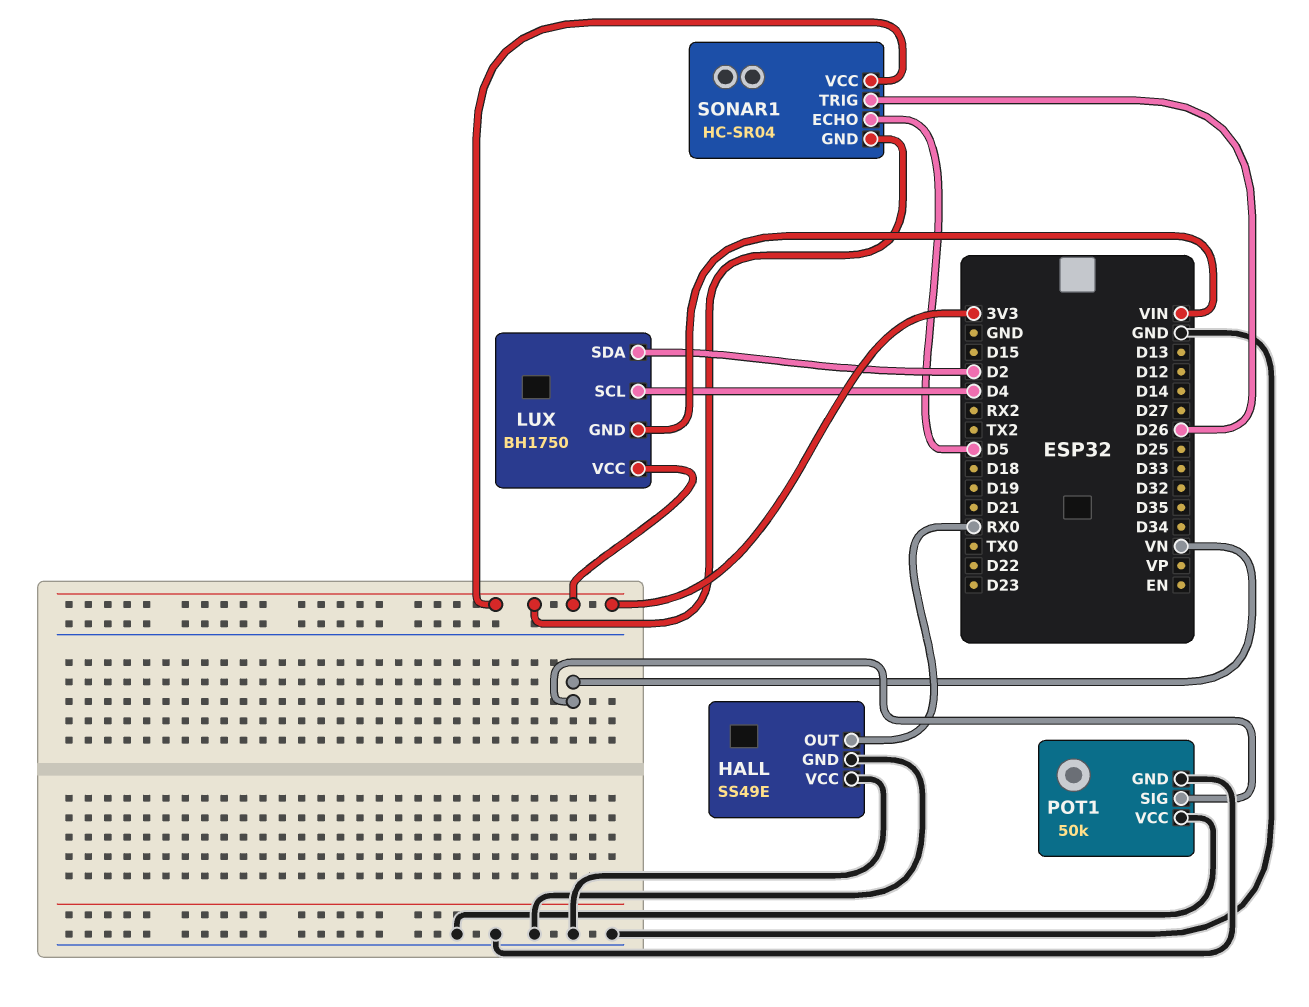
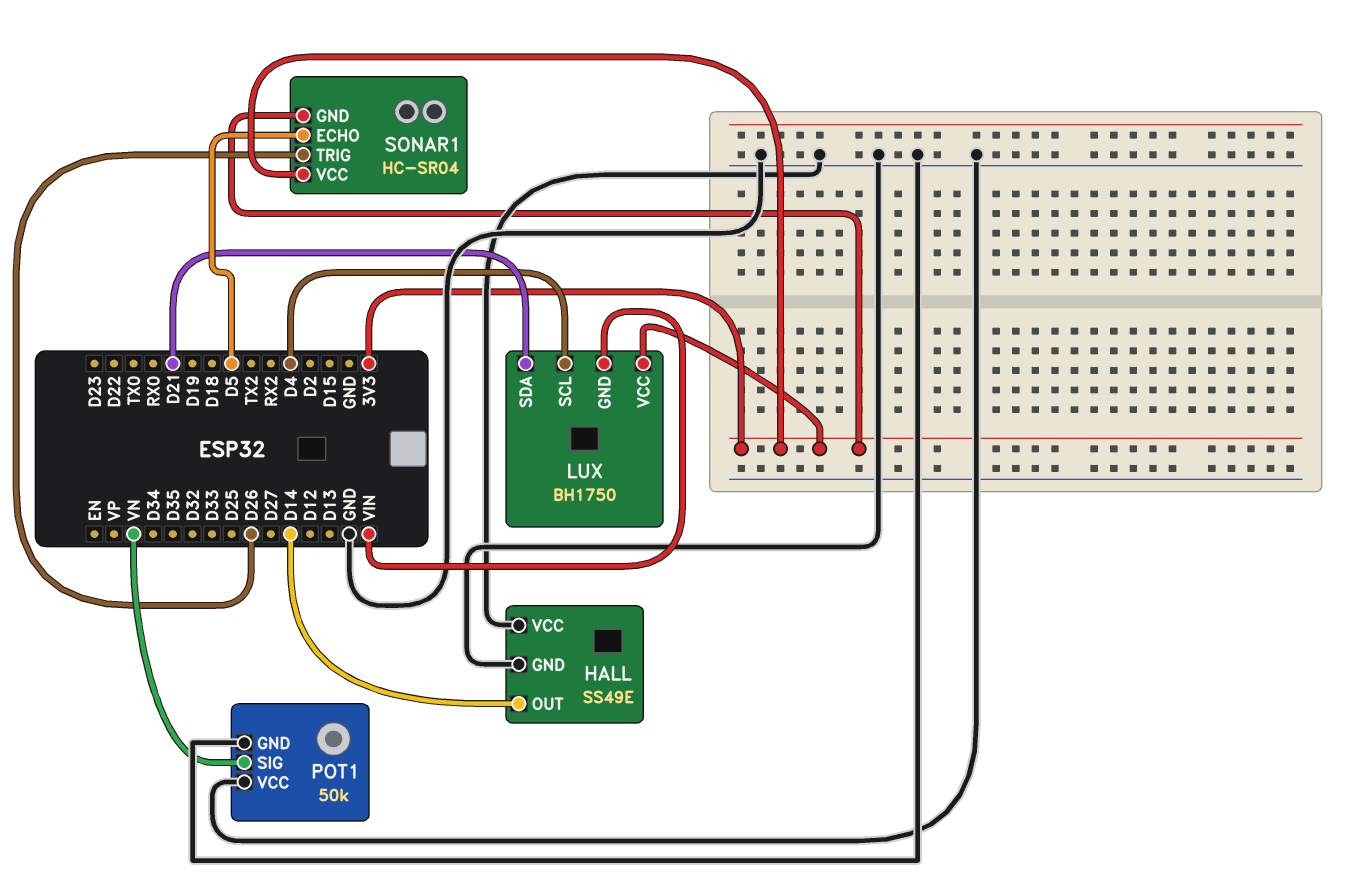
HALL pin OUT: RX0 -> D14
LUX pin SDA: D2 -> D21

